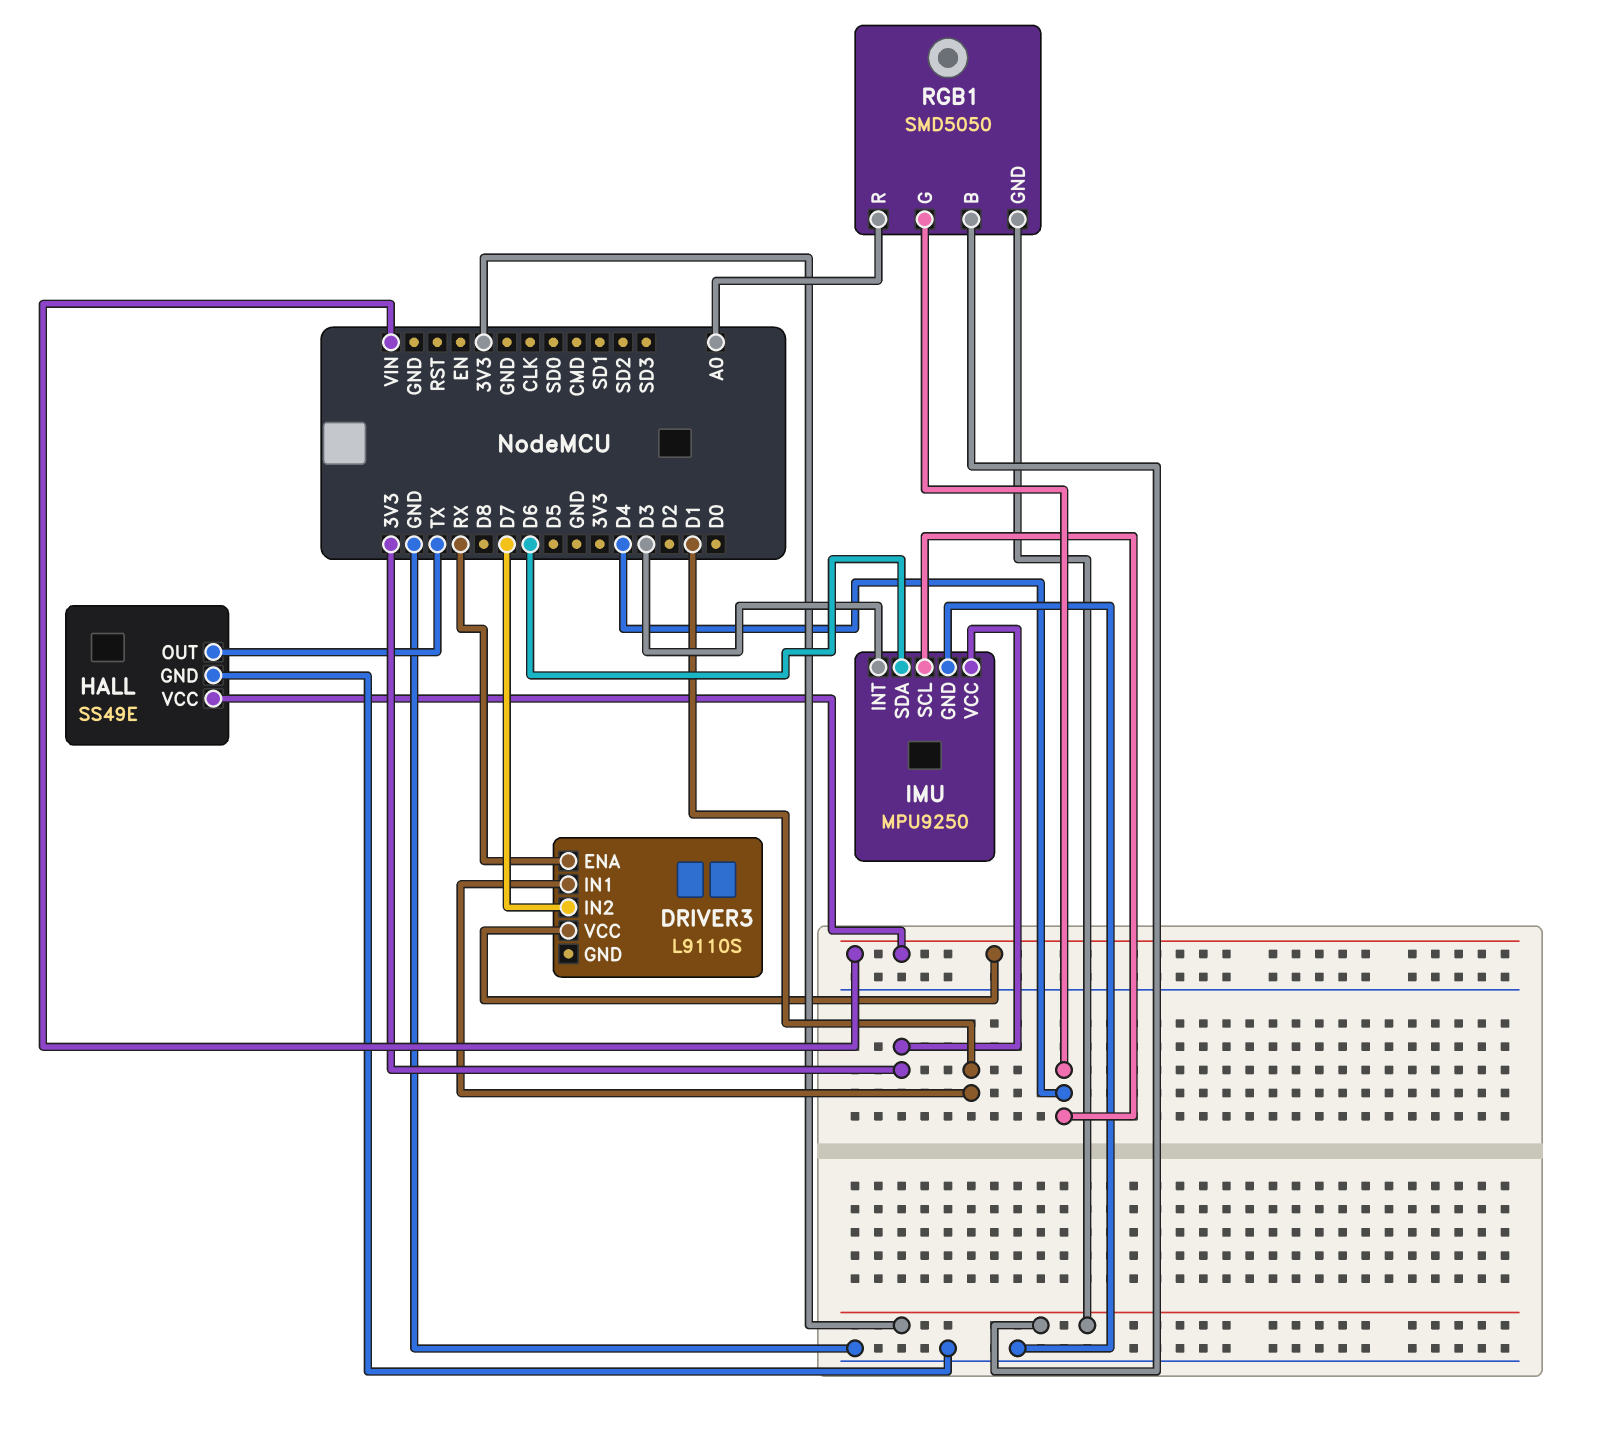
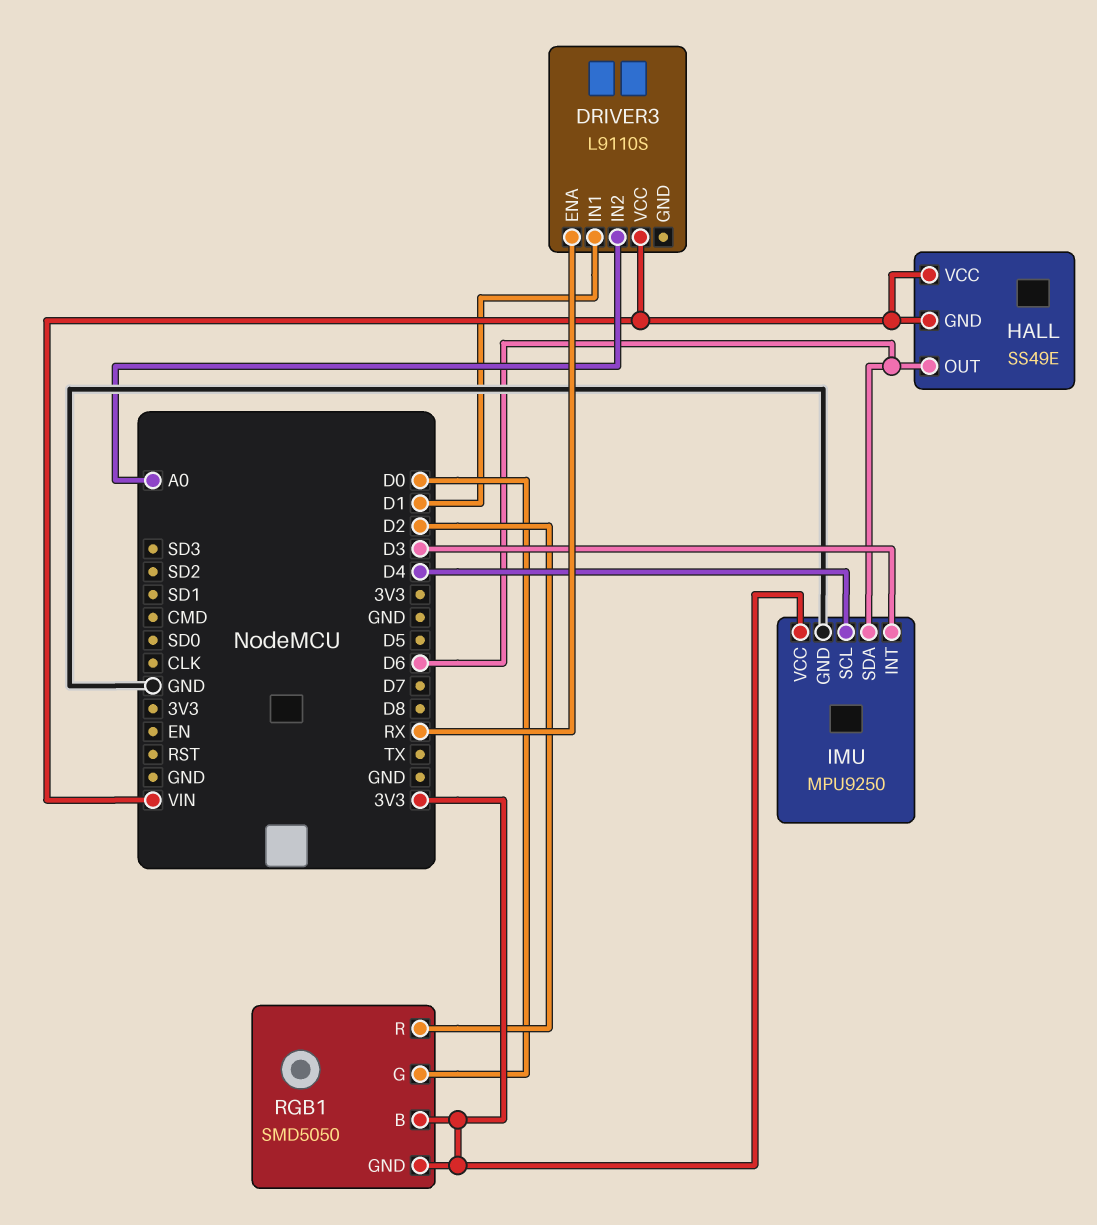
DRIVER3 pin IN2: D7 -> A0
HALL pin GND: GND -> VIN
HALL pin OUT: TX -> D6
RGB1 pin G: D4 -> D0
RGB1 pin R: A0 -> D2

